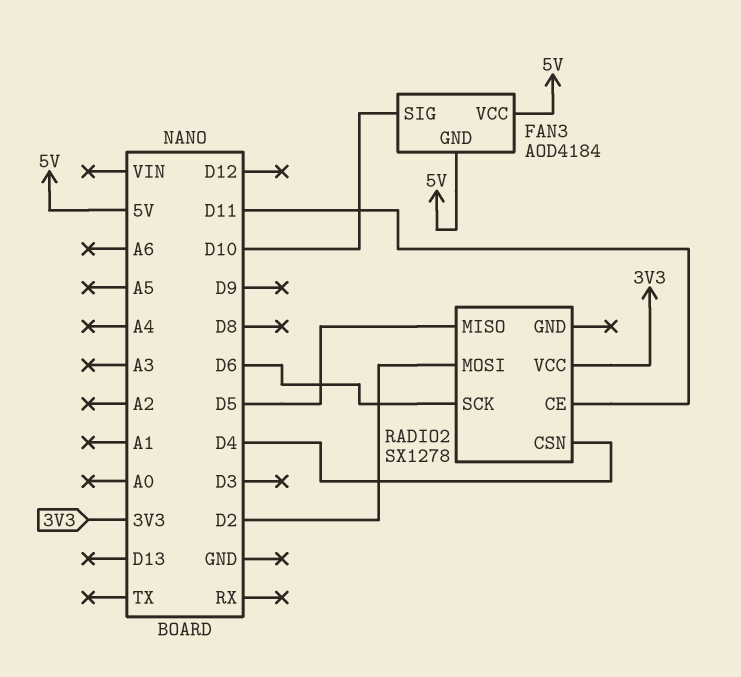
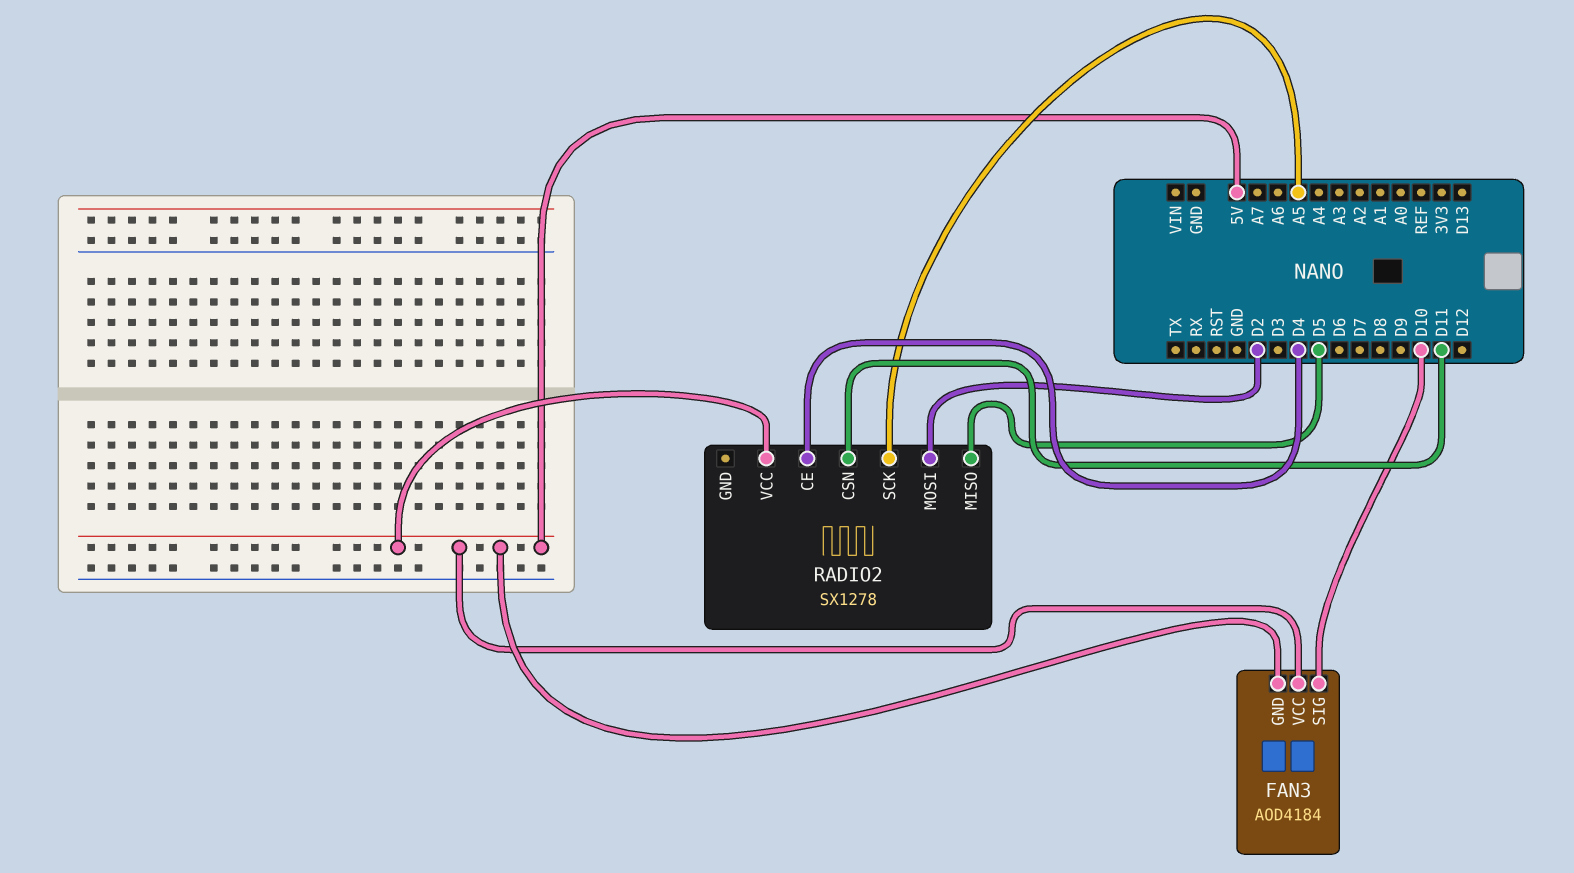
RADIO2 pin CE: D11 -> D4
RADIO2 pin CSN: D4 -> D11
RADIO2 pin SCK: D6 -> A5
RADIO2 pin VCC: 3V3 -> 5V

